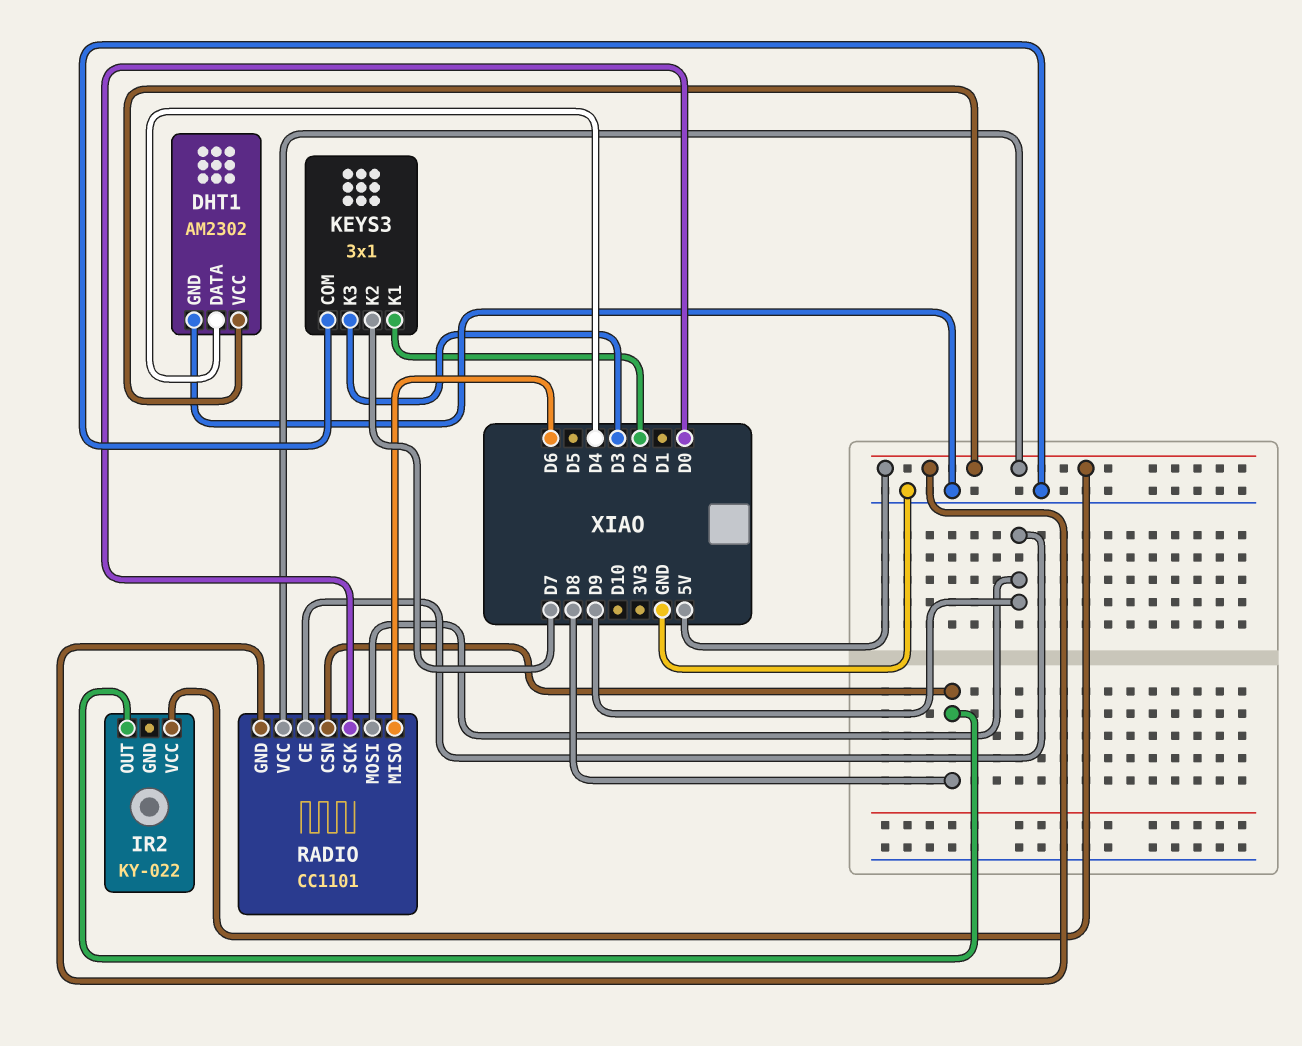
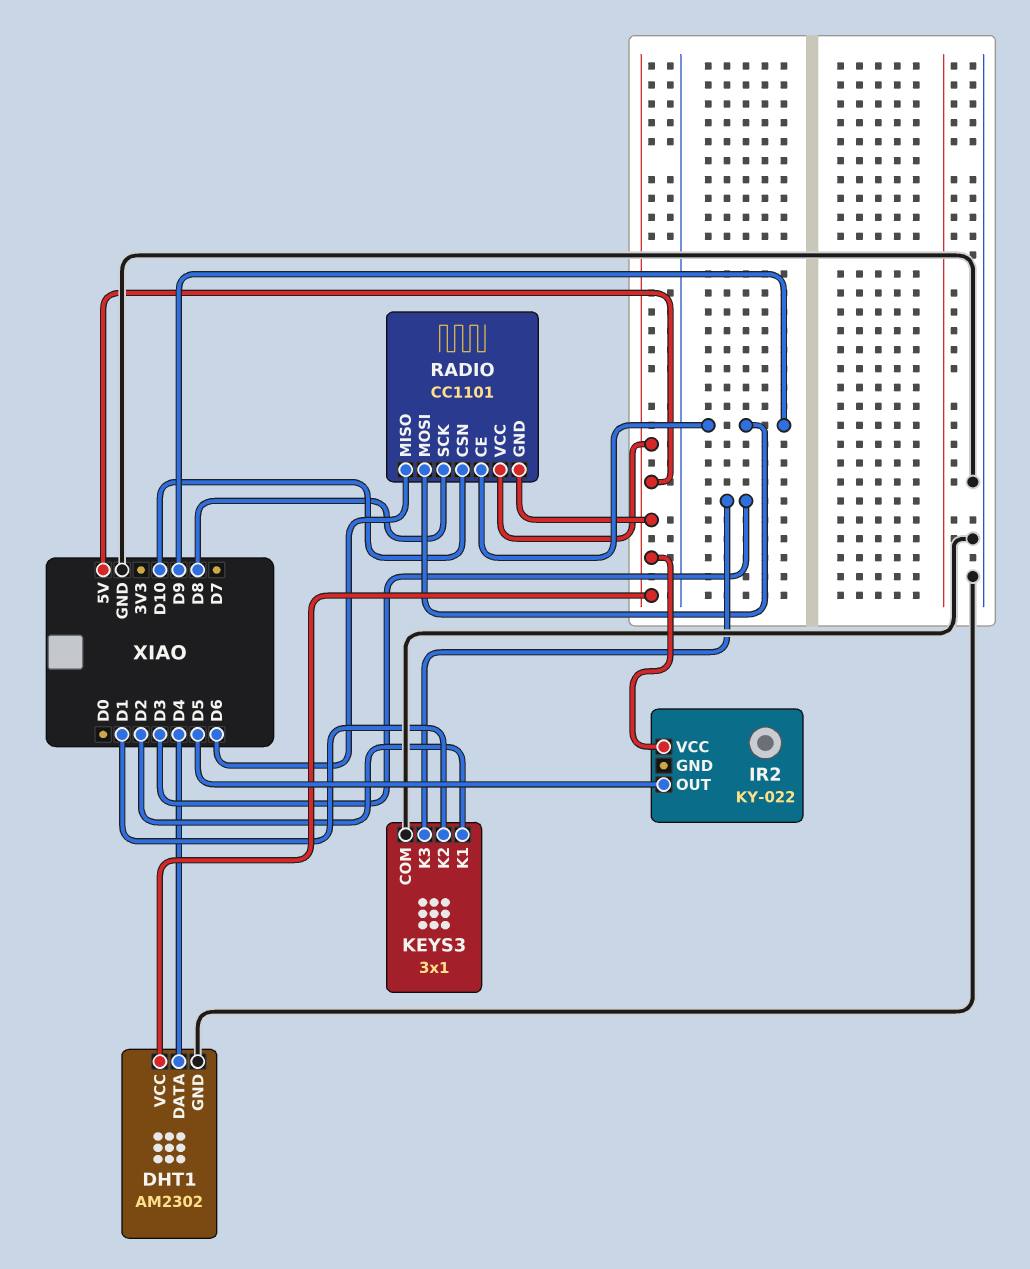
IR2 pin OUT: D8 -> D5
KEYS3 pin K2: D7 -> D1
RADIO pin CSN: D8 -> D10
RADIO pin SCK: D0 -> D8

